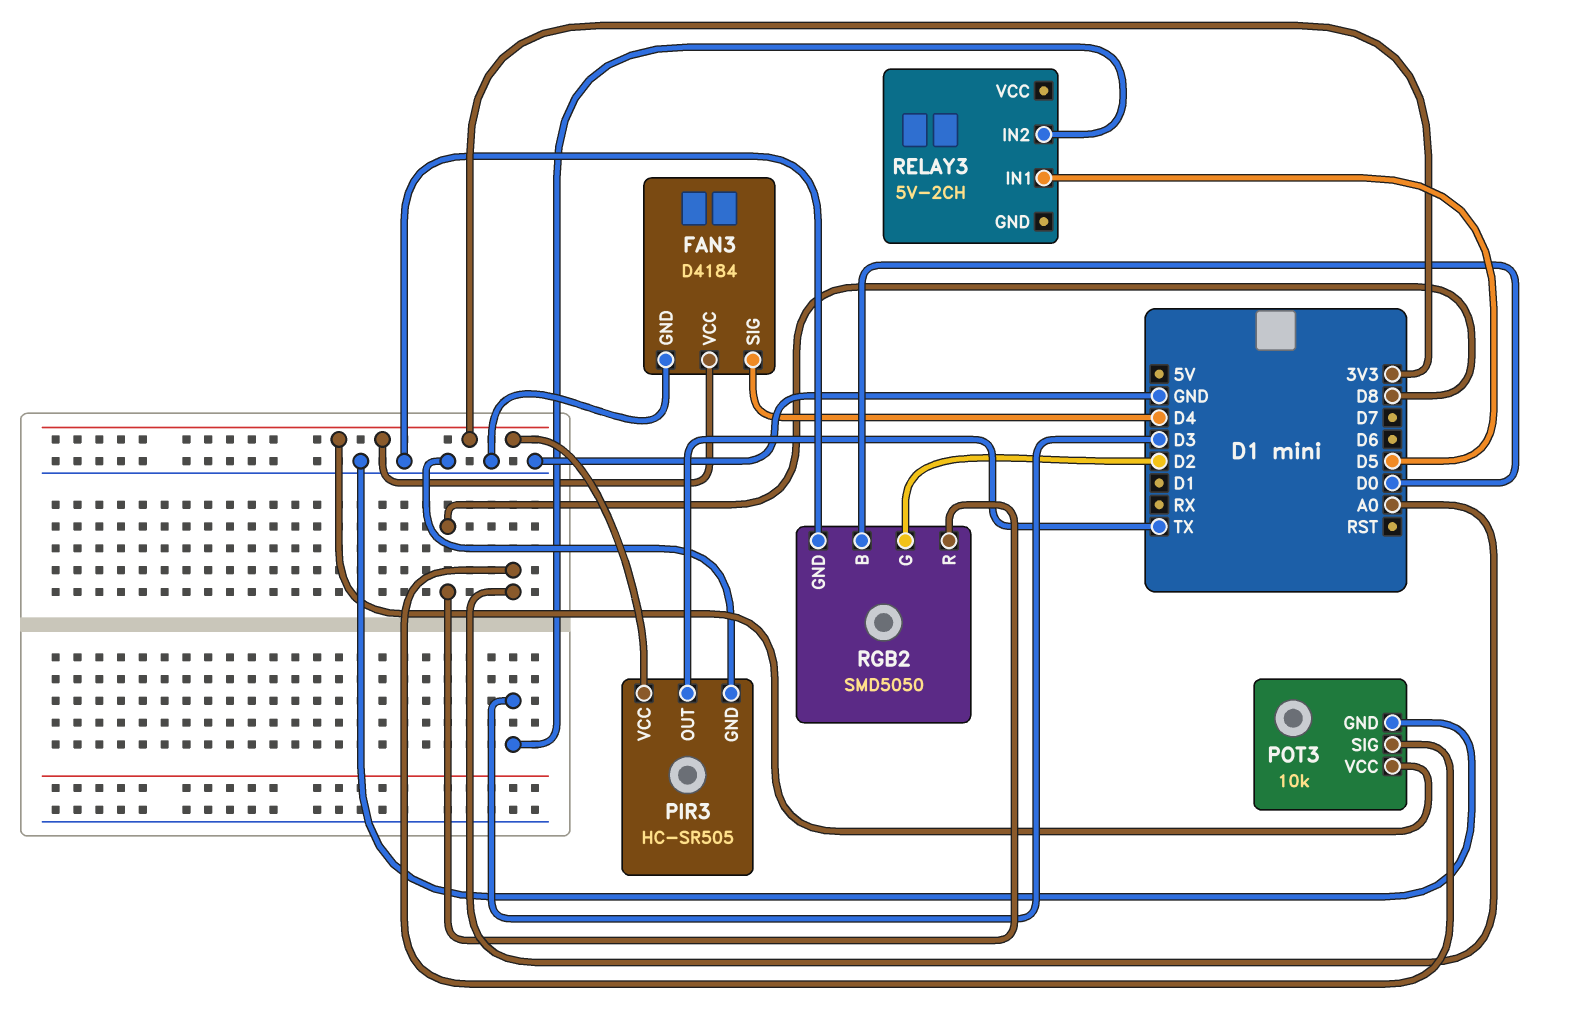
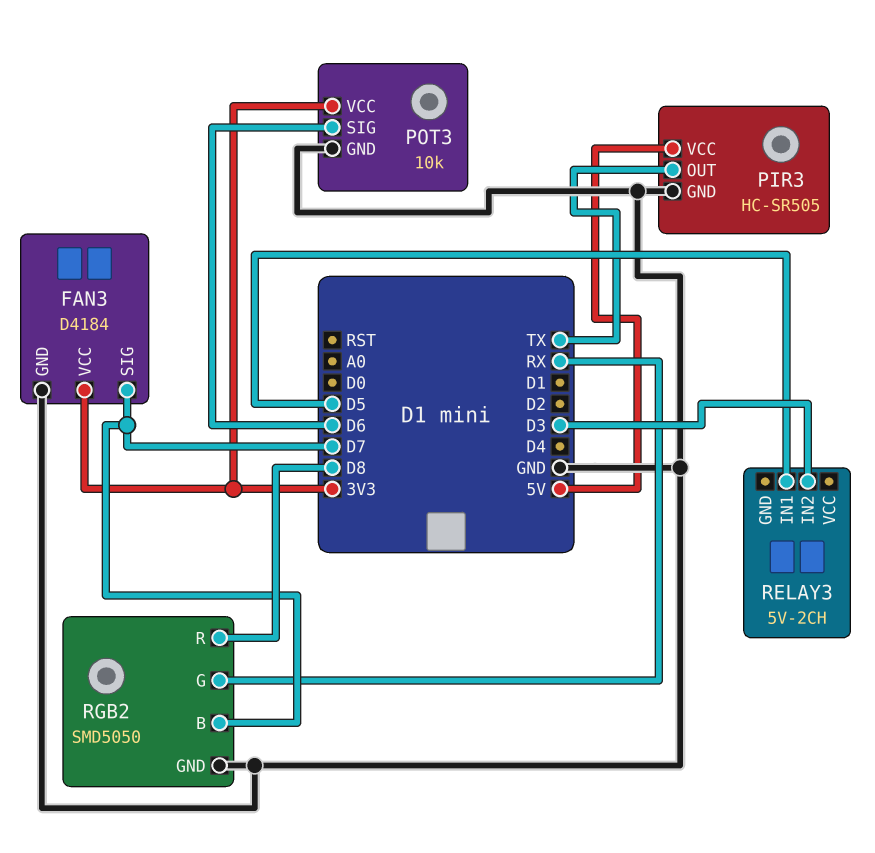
FAN3 pin SIG: D4 -> D7
PIR3 pin VCC: 3V3 -> 5V
POT3 pin SIG: A0 -> D6
RGB2 pin B: D0 -> D7
RGB2 pin G: D2 -> RX

